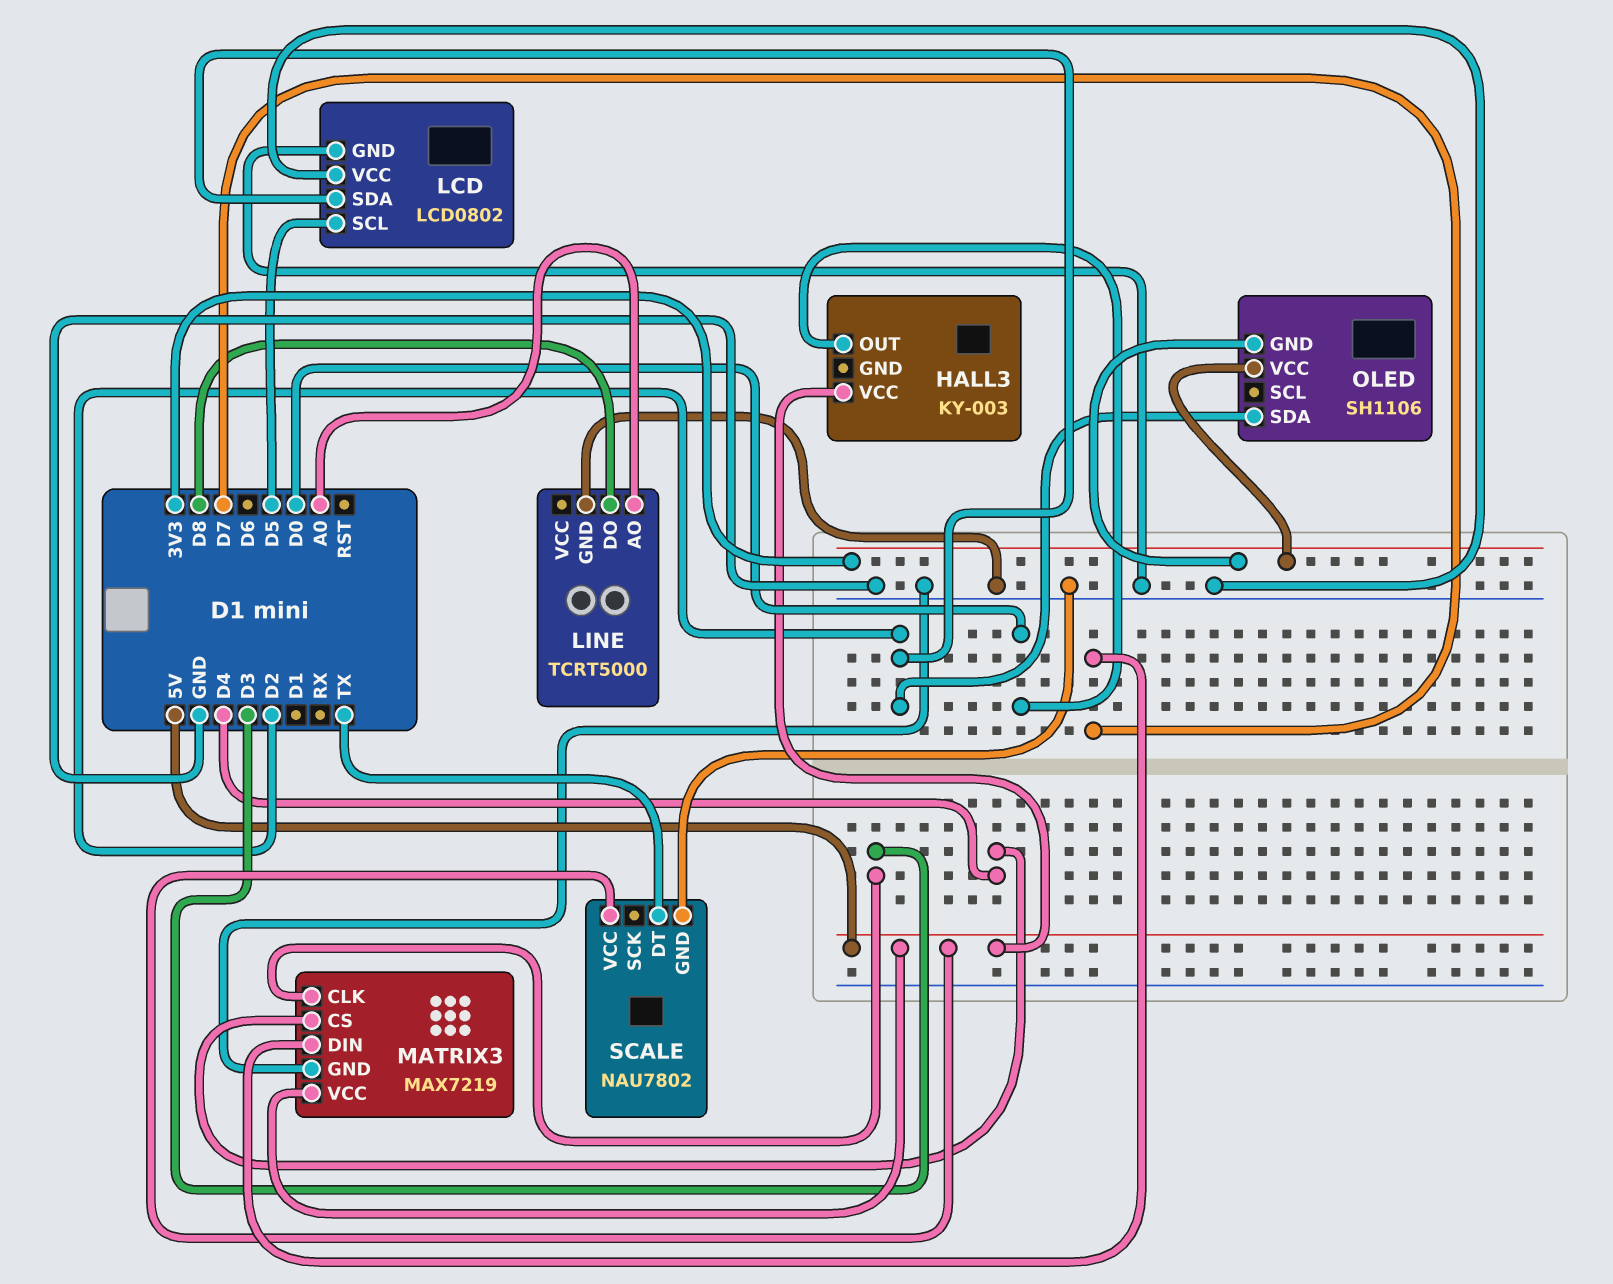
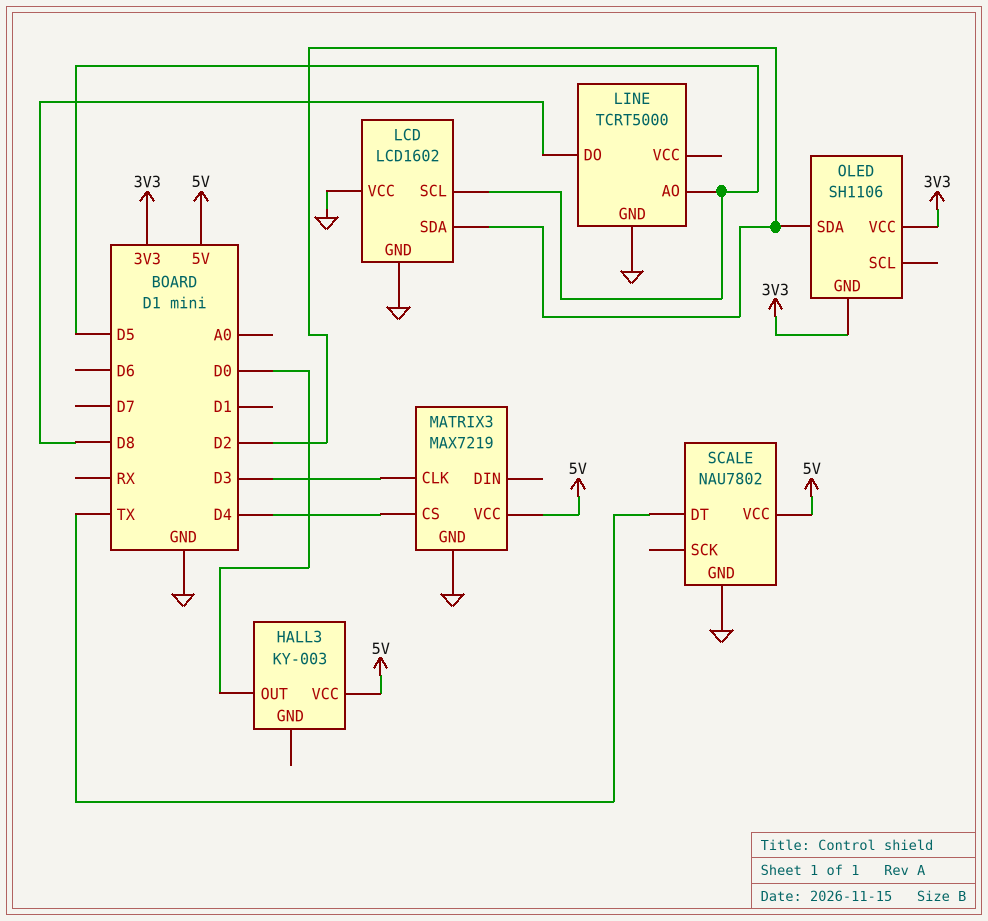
LCD: LCD0802 -> LCD1602
LINE pin AO: A0 -> D5
MATRIX3 pin DIN: D7 -> none

